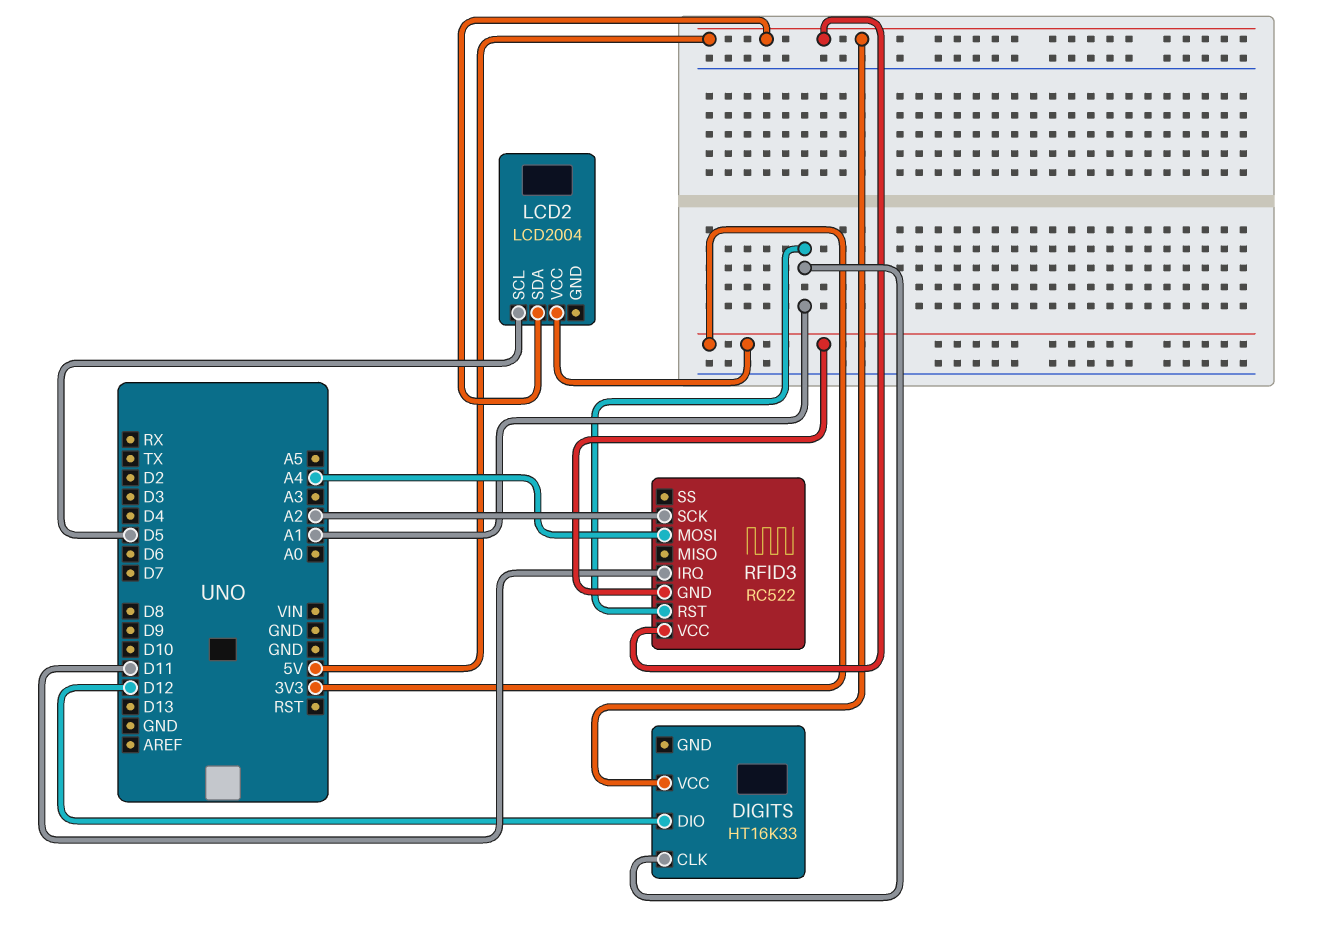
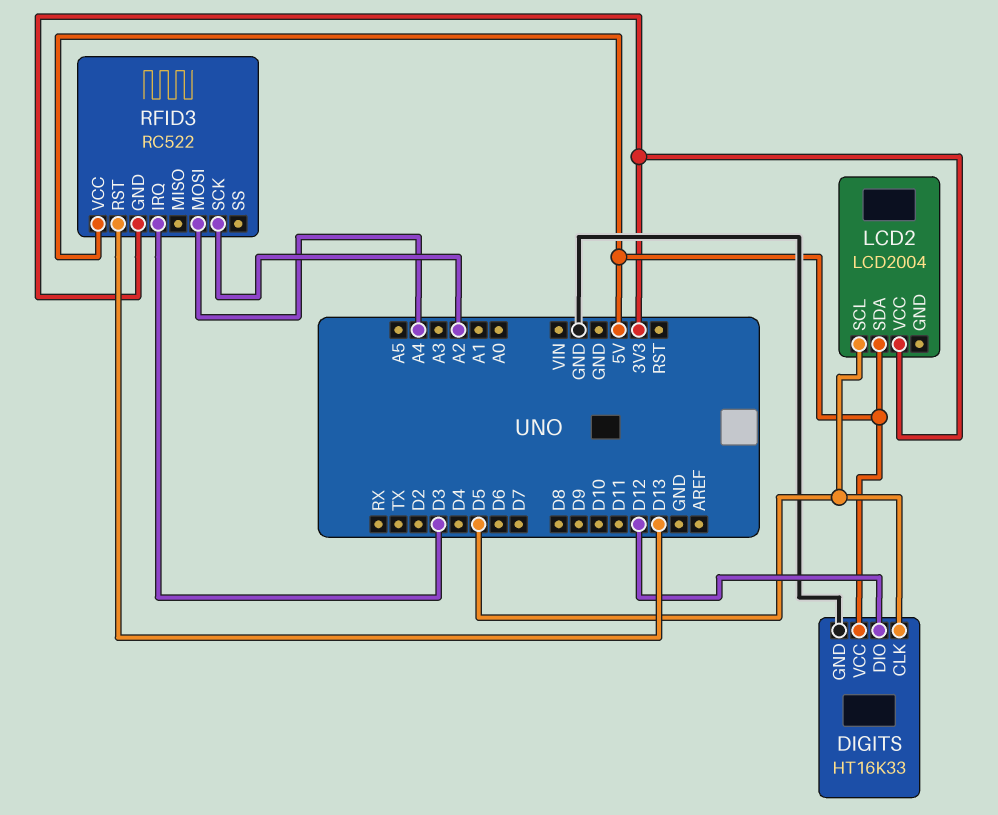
DIGITS pin CLK: A1 -> D5
DIGITS pin GND: none -> GND
RFID3 pin IRQ: D11 -> D3
RFID3 pin RST: A1 -> D13

